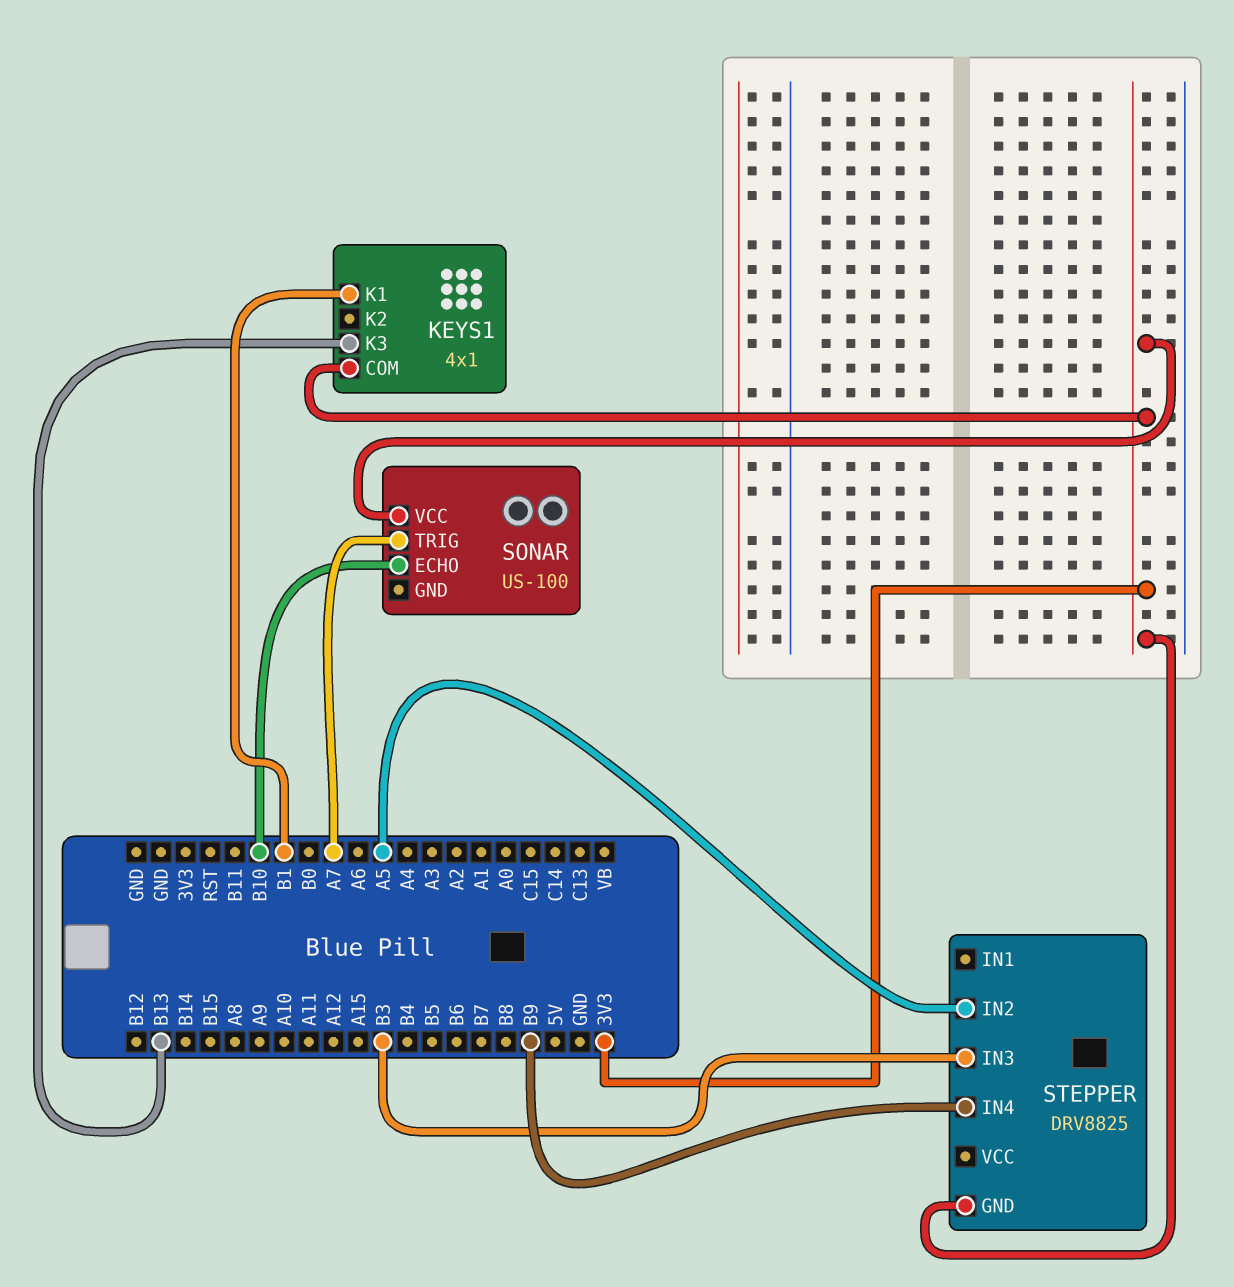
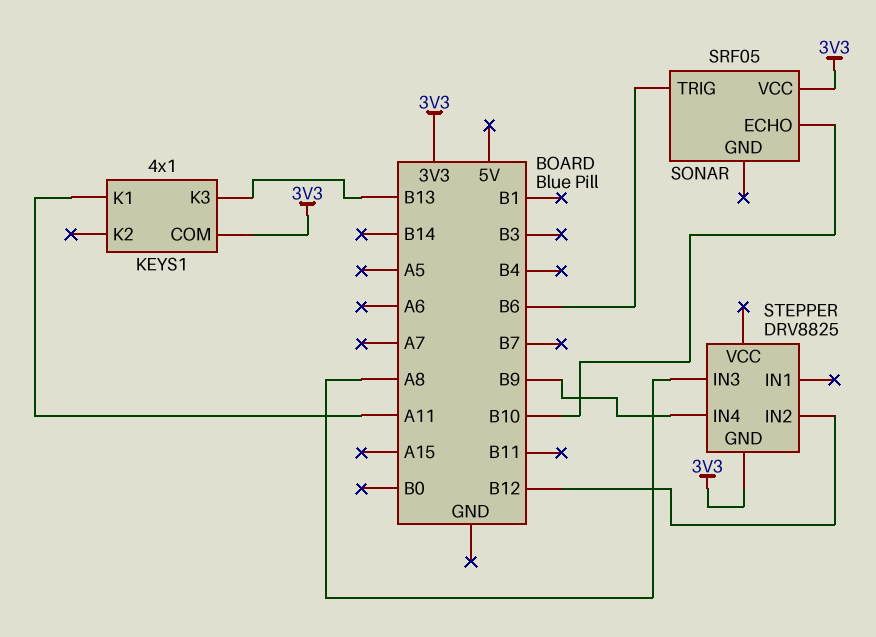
KEYS1 pin K1: B1 -> A11
SONAR: US-100 -> SRF05
SONAR pin TRIG: A7 -> B6
STEPPER pin IN2: A5 -> B12
STEPPER pin IN3: B3 -> A8

